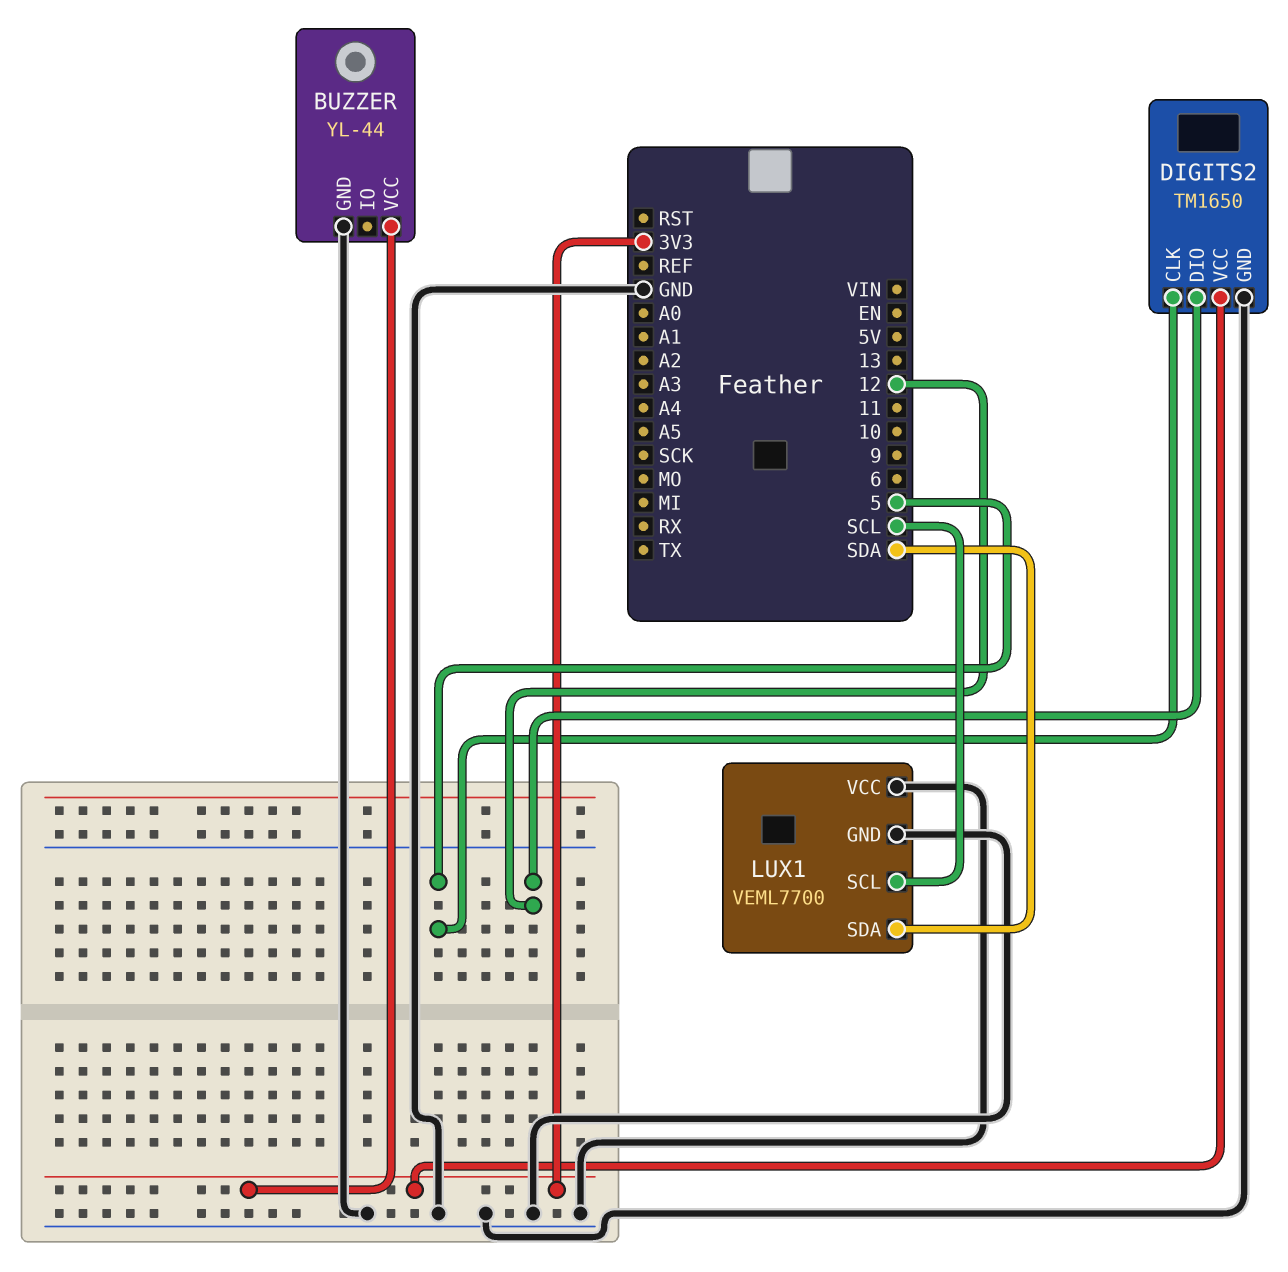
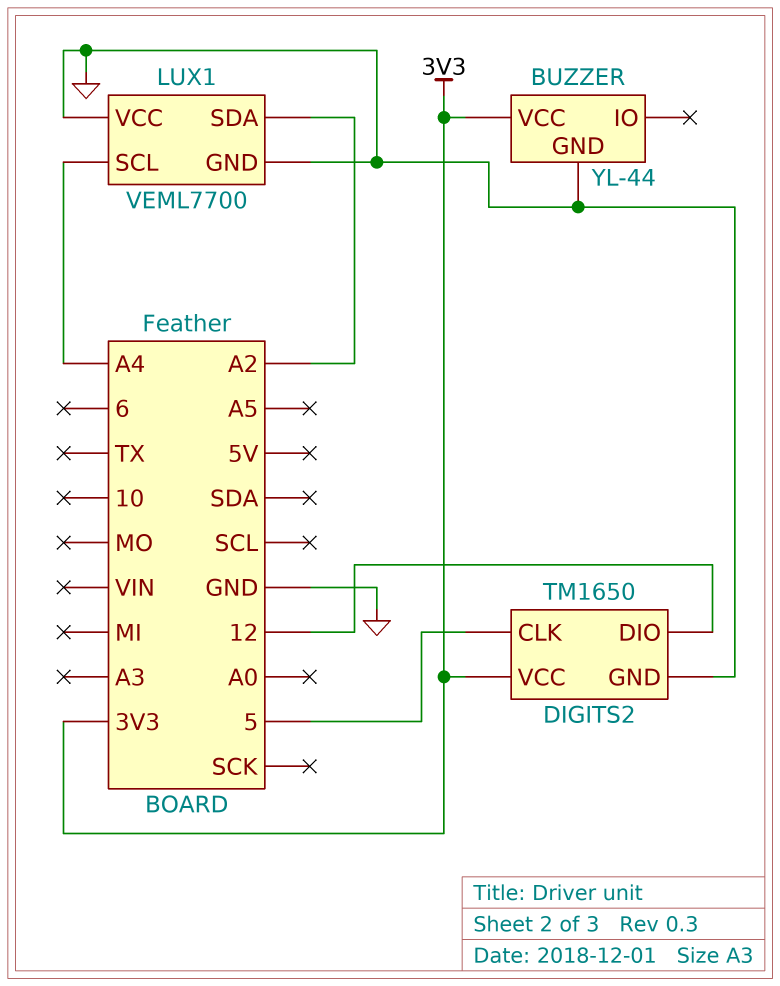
LUX1 pin SCL: SCL -> A4
LUX1 pin SDA: SDA -> A2

